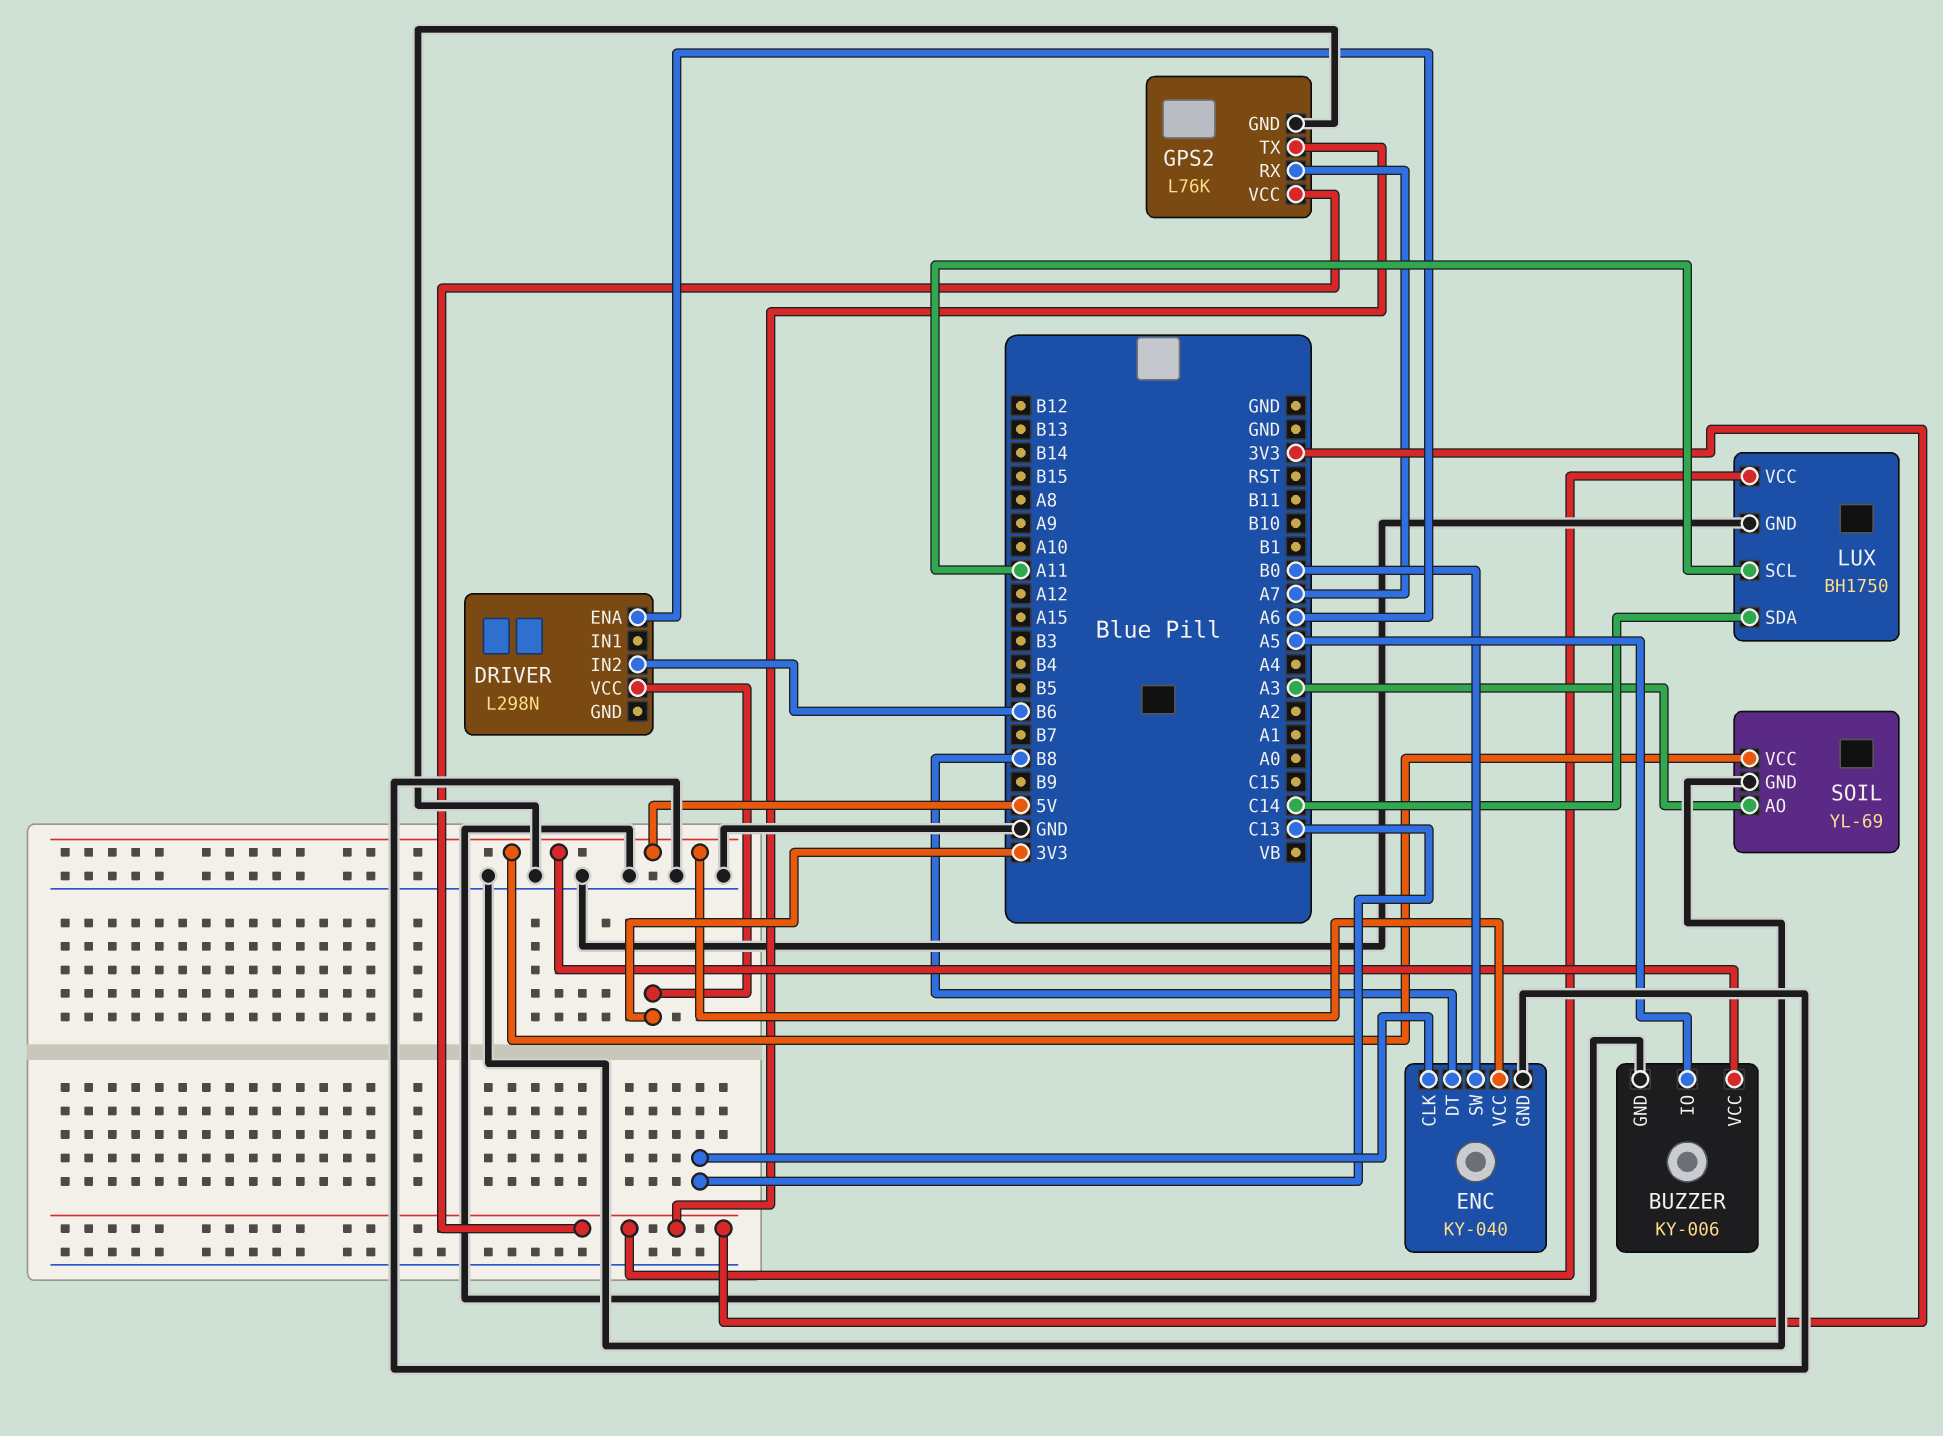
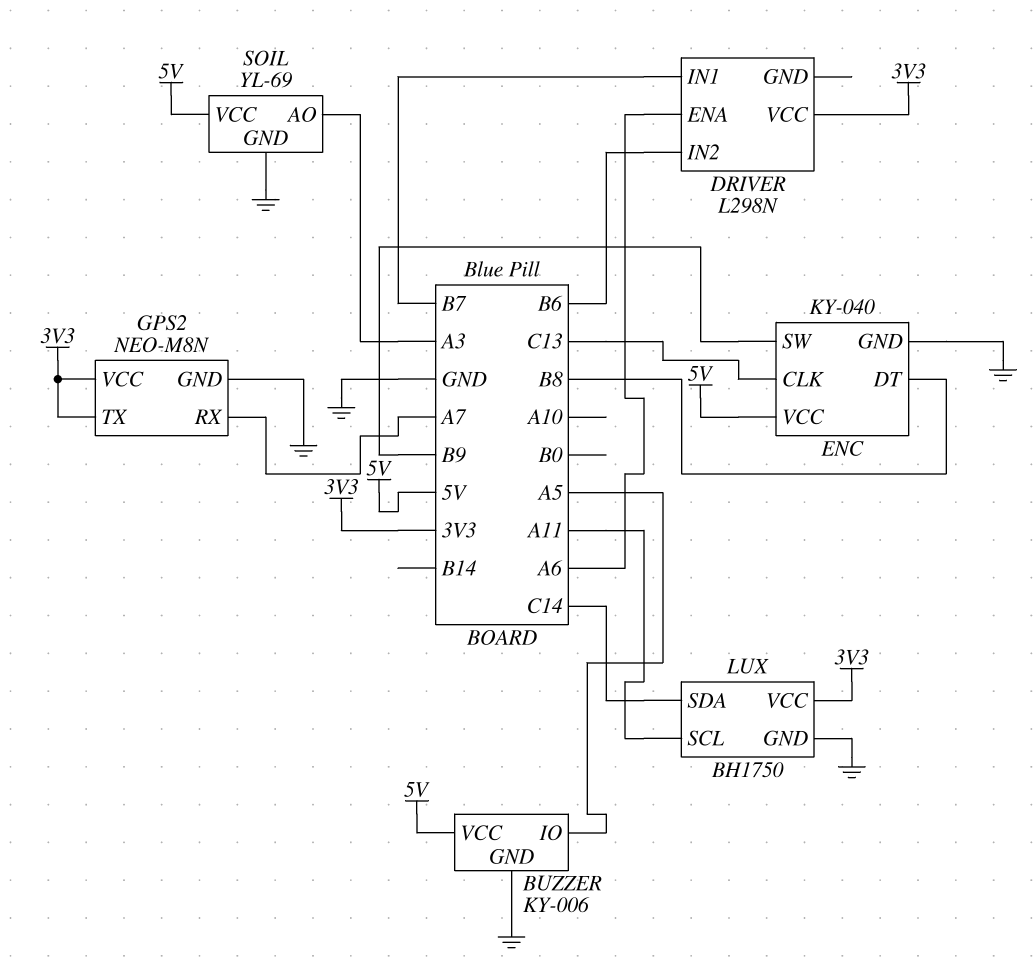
DRIVER pin IN1: none -> B7
ENC pin SW: B0 -> B9
GPS2: L76K -> NEO-M8N

